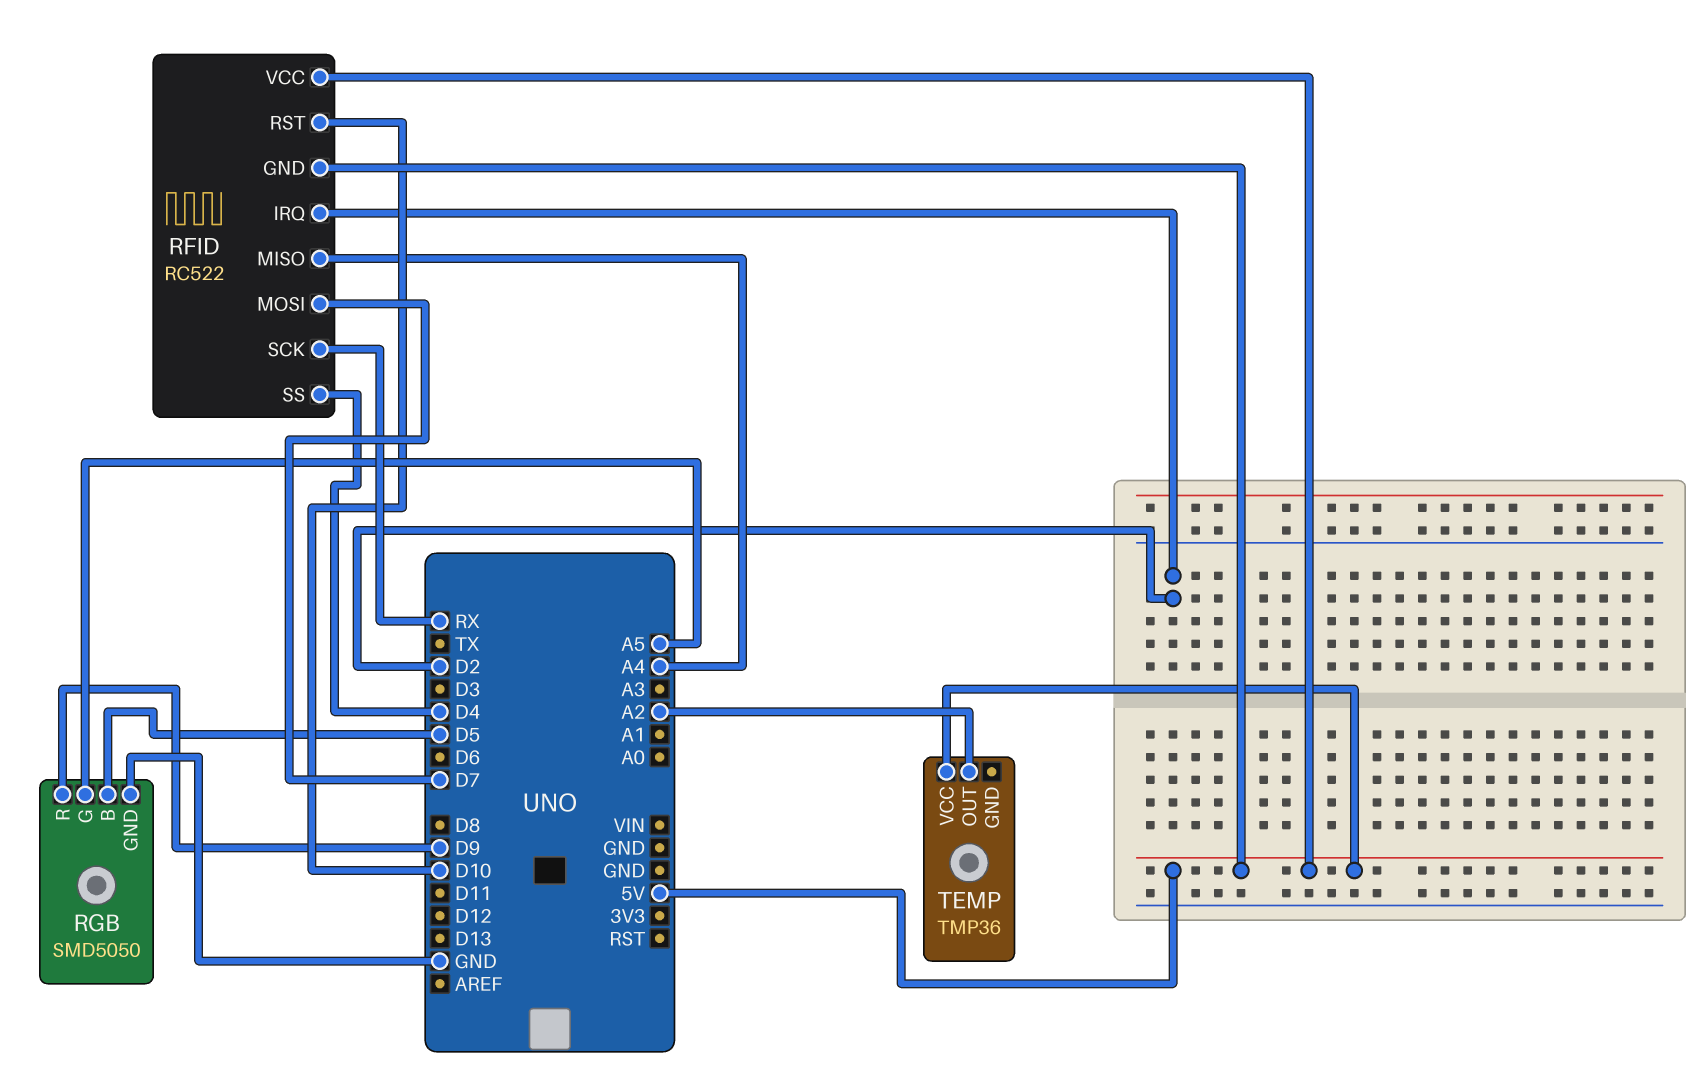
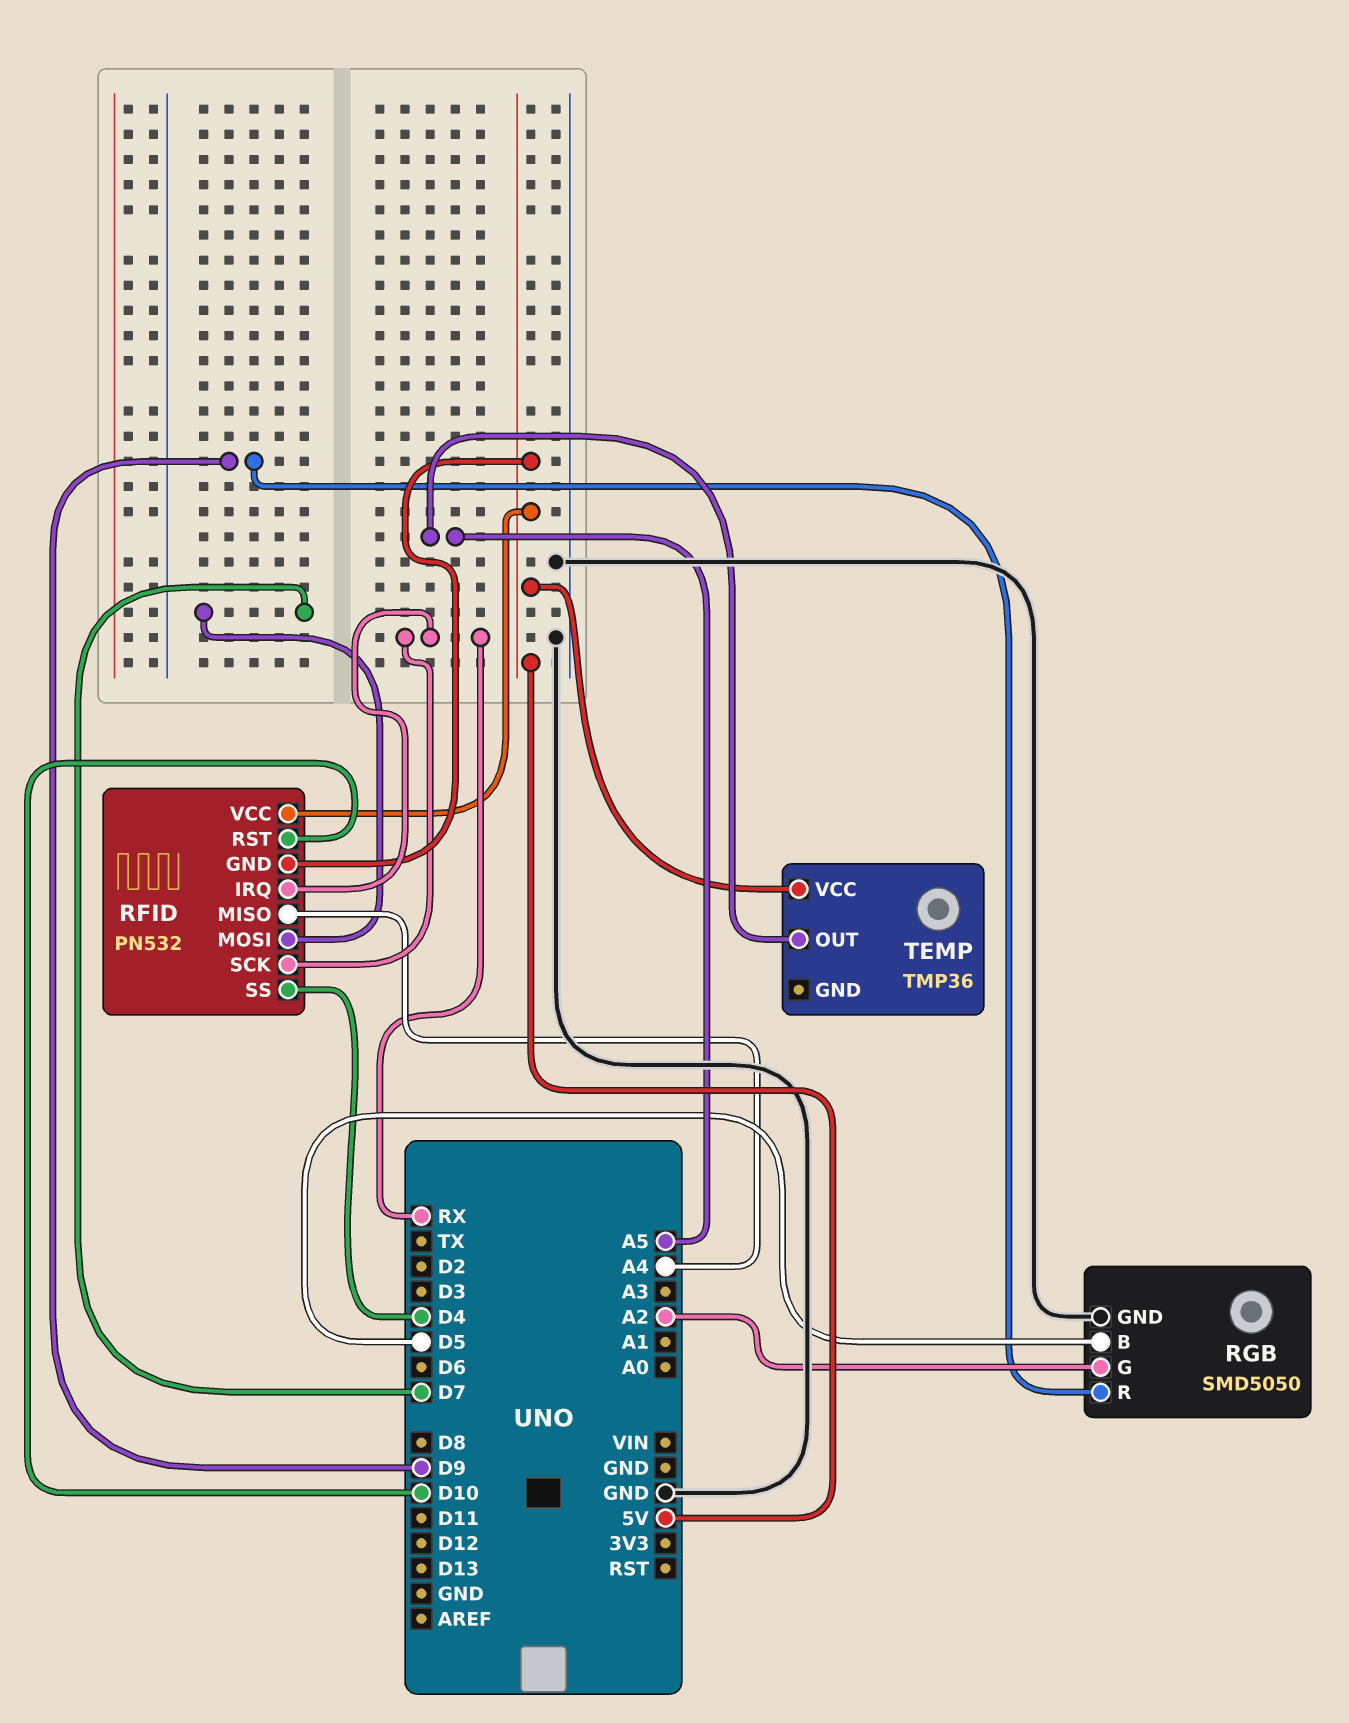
RFID: RC522 -> PN532
RFID pin IRQ: D2 -> RX
RGB pin G: A5 -> A2
TEMP pin OUT: A2 -> A5

